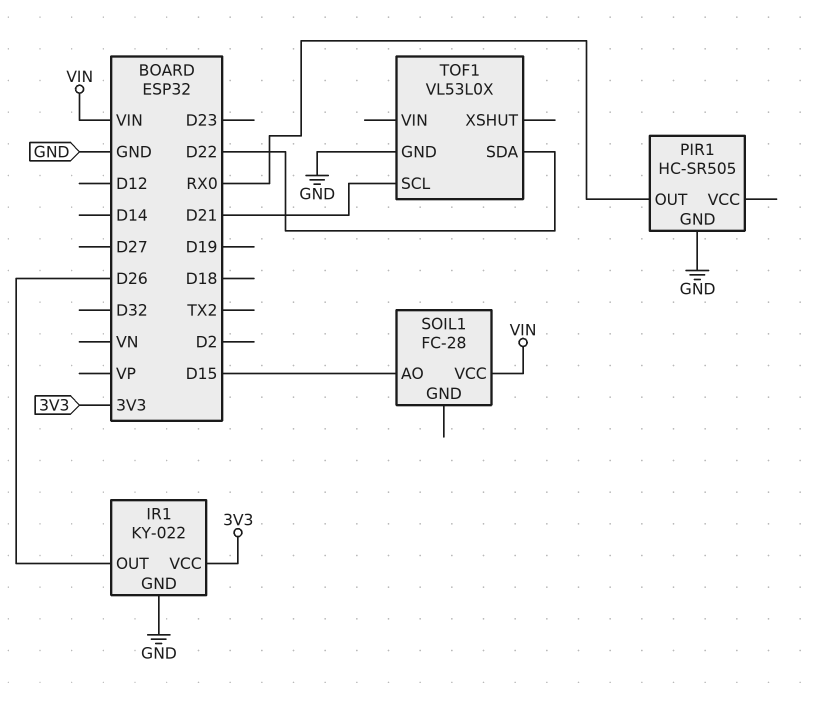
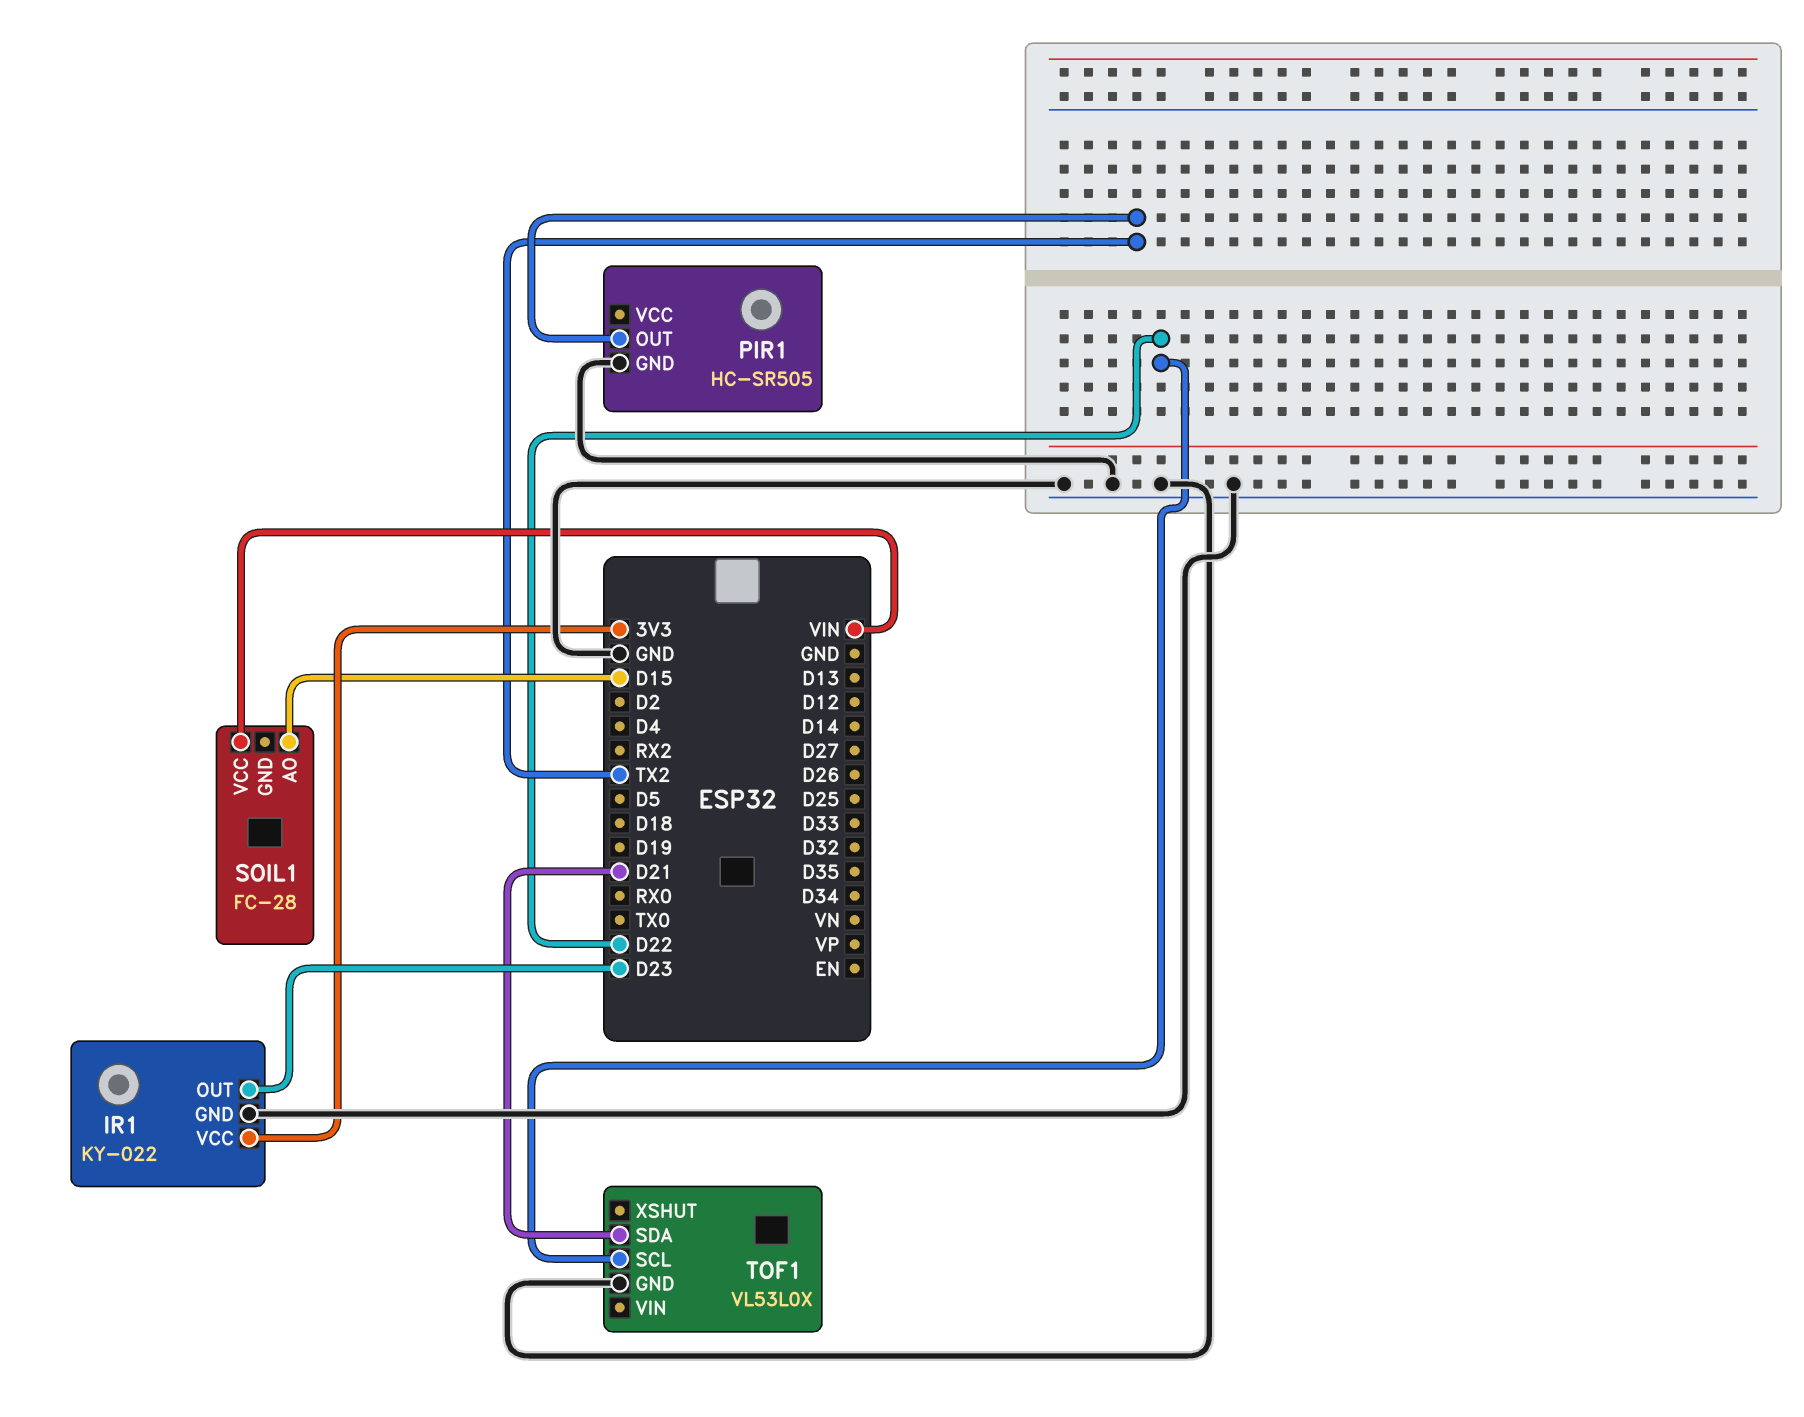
IR1 pin OUT: D26 -> D23
PIR1 pin OUT: RX0 -> TX2
TOF1 pin SCL: D21 -> D22
TOF1 pin SDA: D22 -> D21

